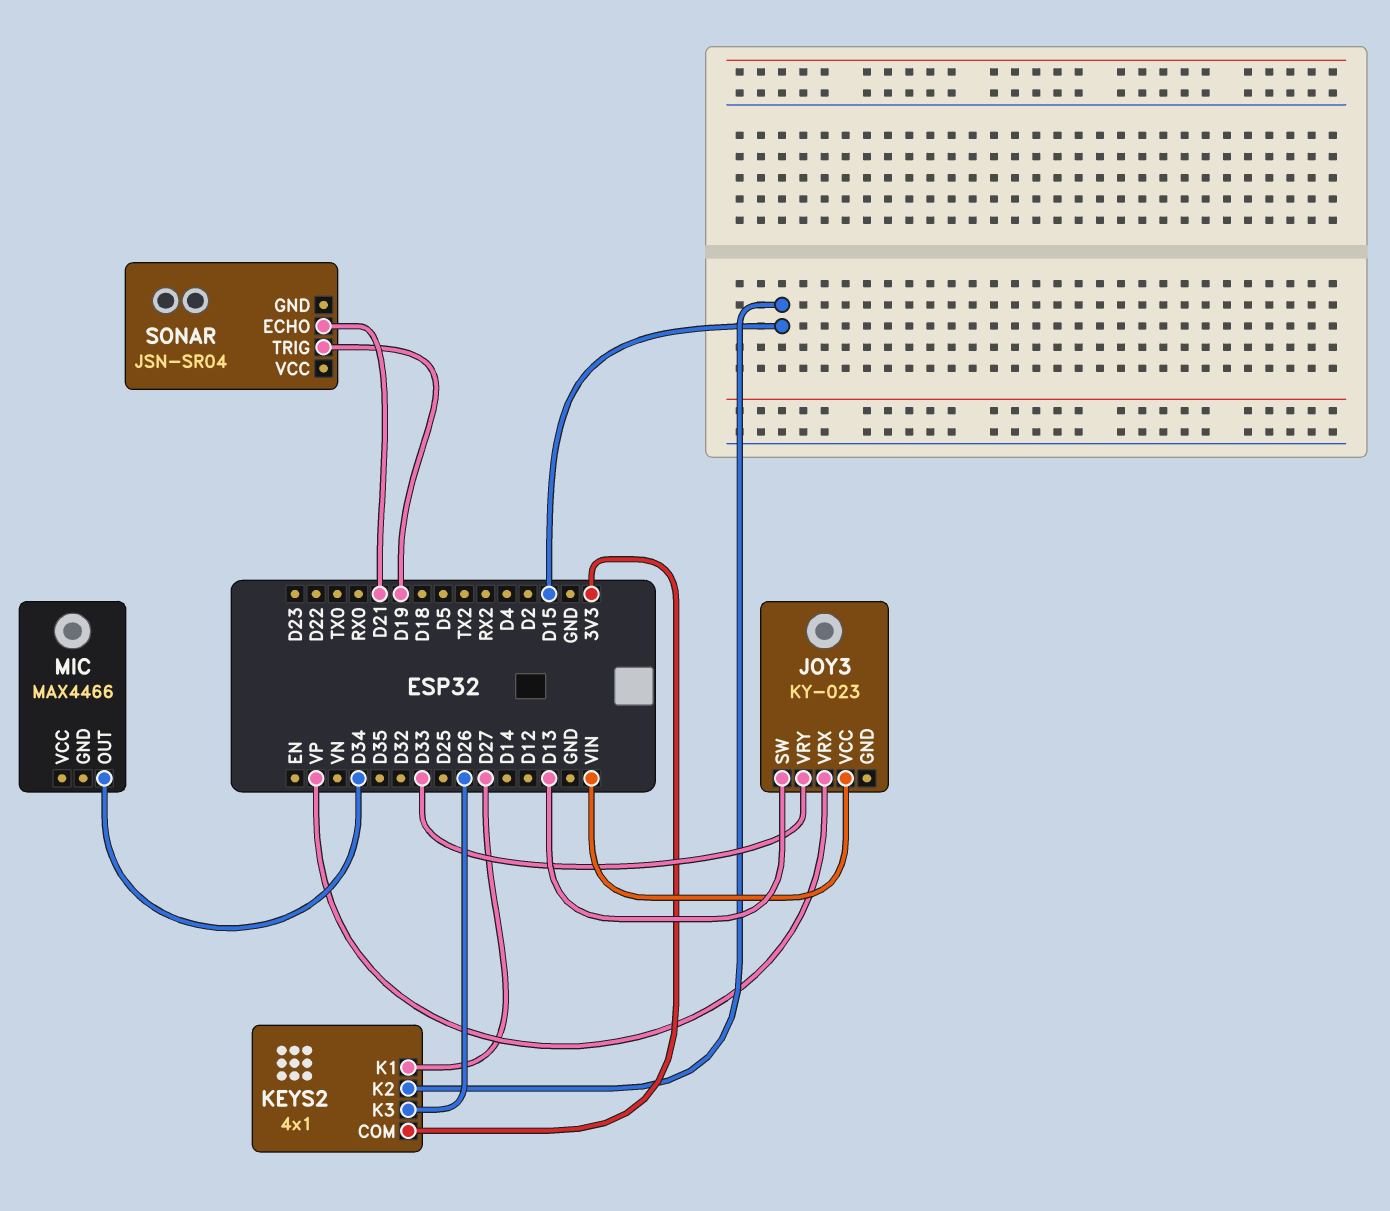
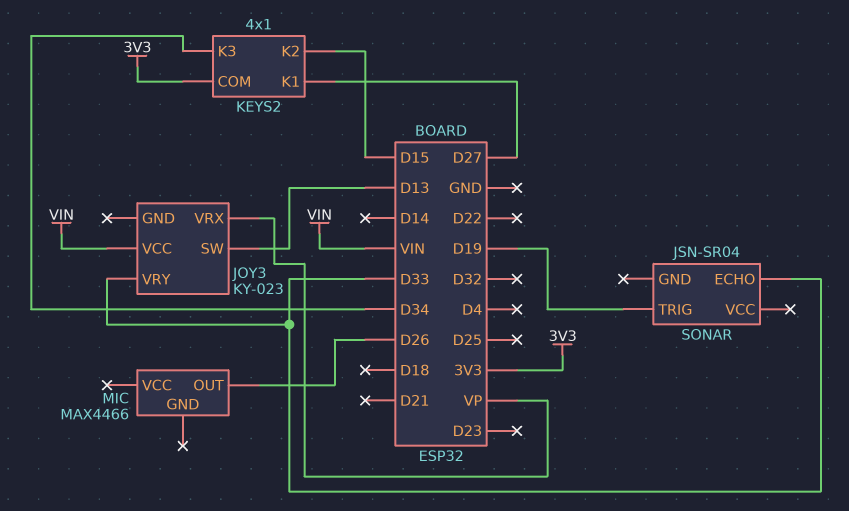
KEYS2 pin K3: D26 -> D34
MIC pin OUT: D34 -> D26
SONAR pin ECHO: D21 -> D33

